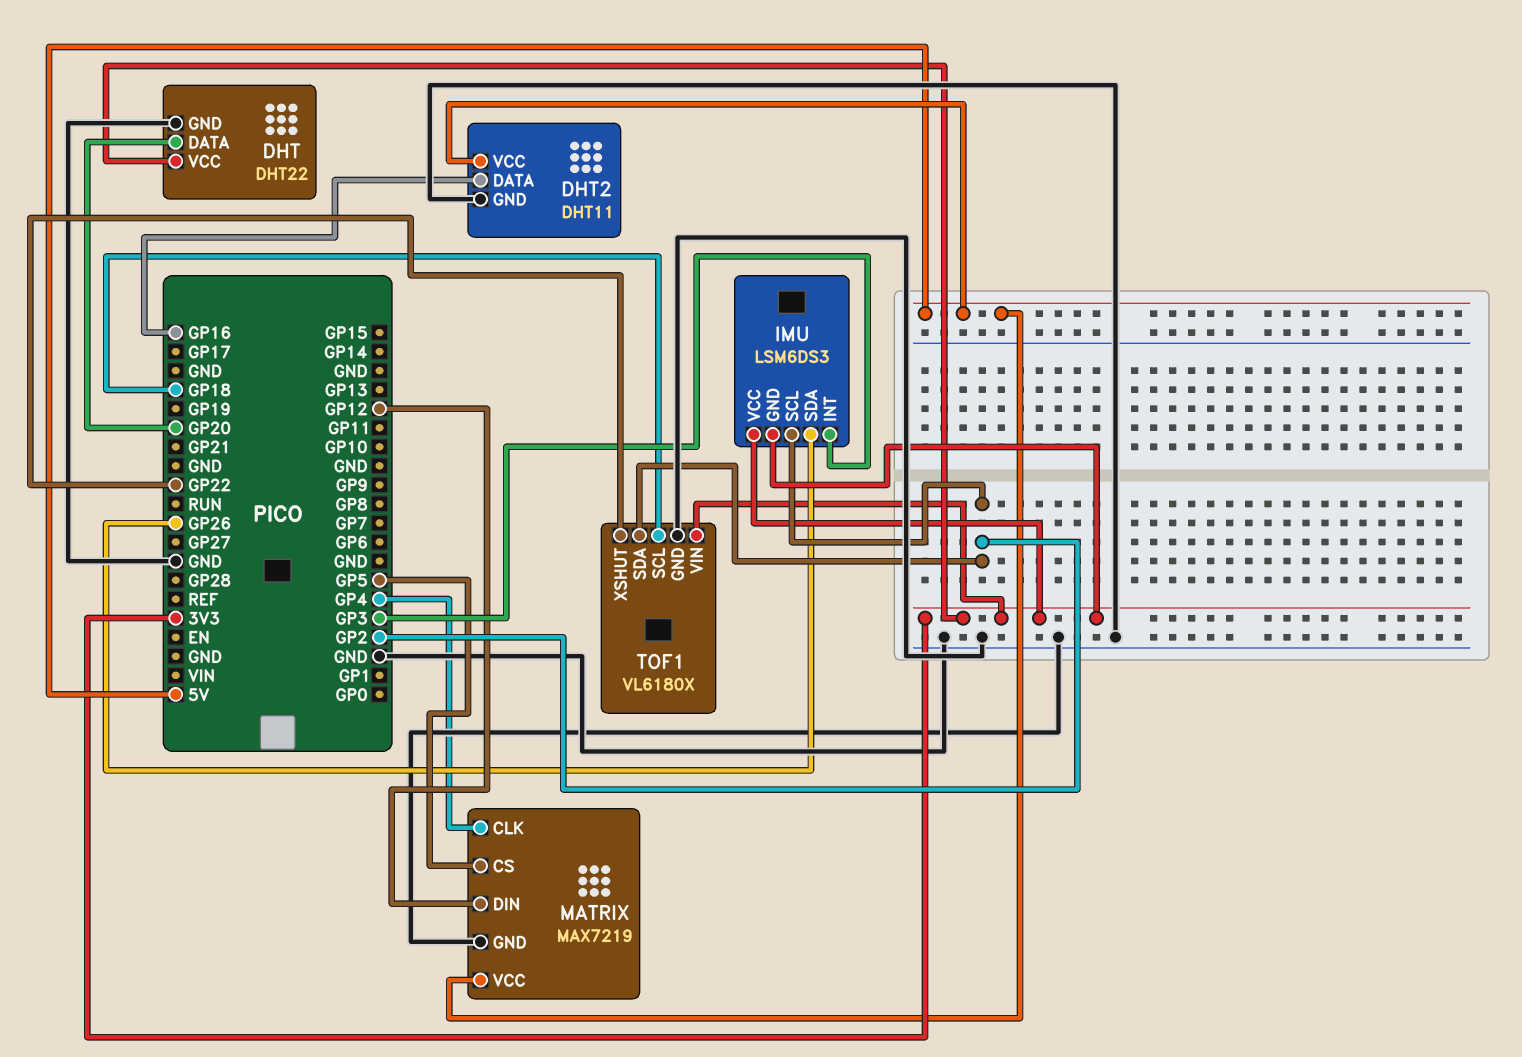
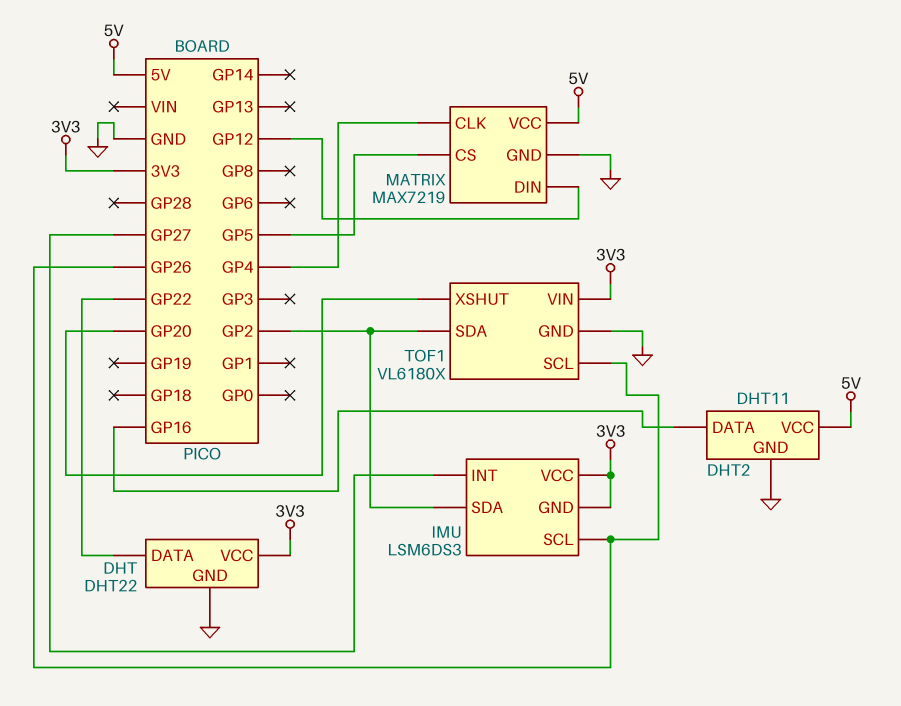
DHT pin DATA: GP20 -> GP22
IMU pin INT: GP3 -> GP27
IMU pin SCL: GP2 -> GP26
IMU pin SDA: GP26 -> GP2
TOF1 pin SCL: GP18 -> GP26
TOF1 pin XSHUT: GP22 -> GP20

